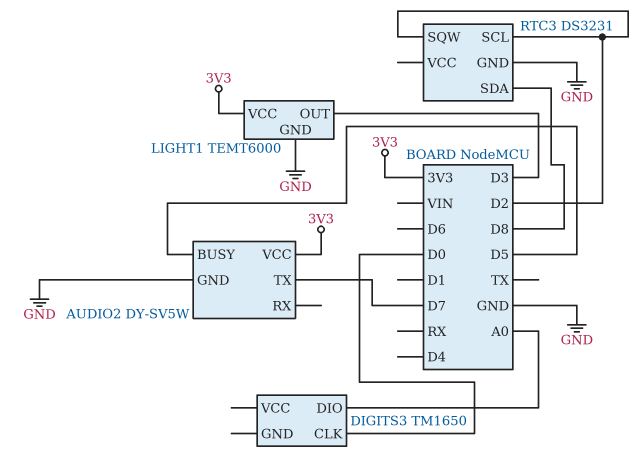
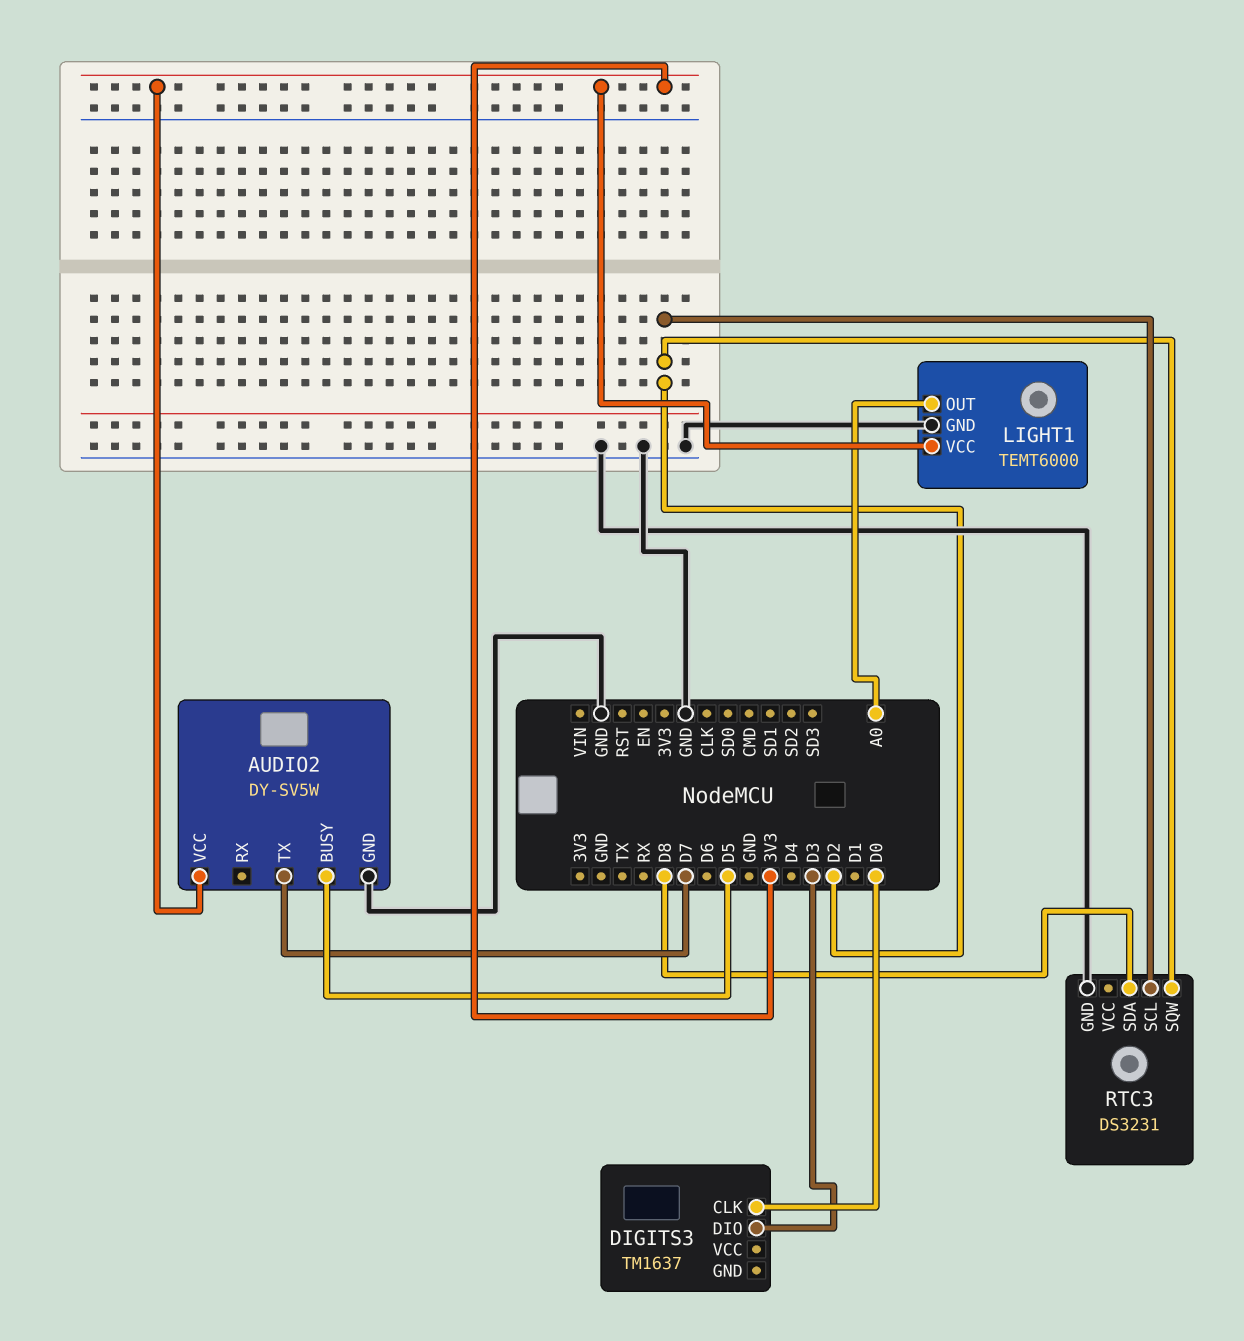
DIGITS3: TM1650 -> TM1637
DIGITS3 pin DIO: A0 -> D3
LIGHT1 pin OUT: D3 -> A0

